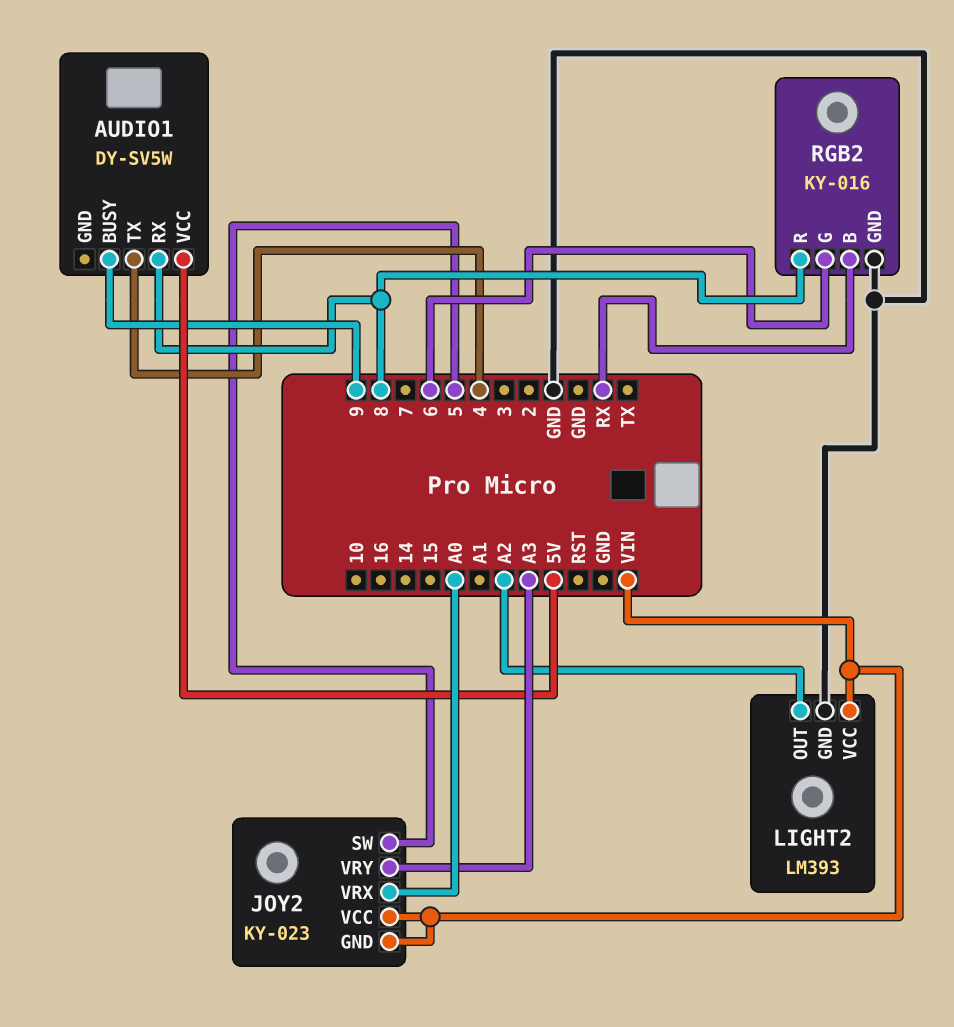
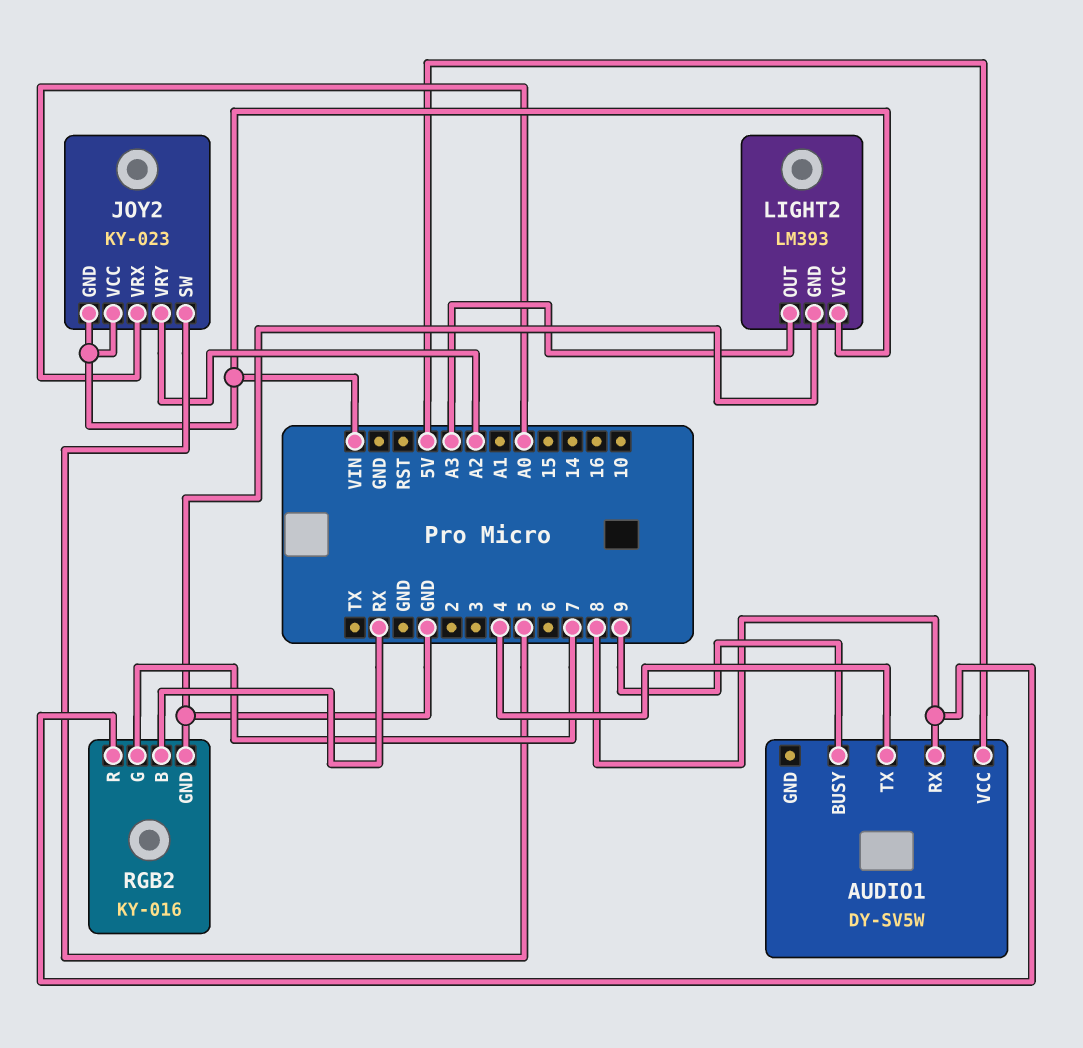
JOY2 pin VRY: A3 -> A2
LIGHT2 pin OUT: A2 -> A3
RGB2 pin G: 6 -> 7

